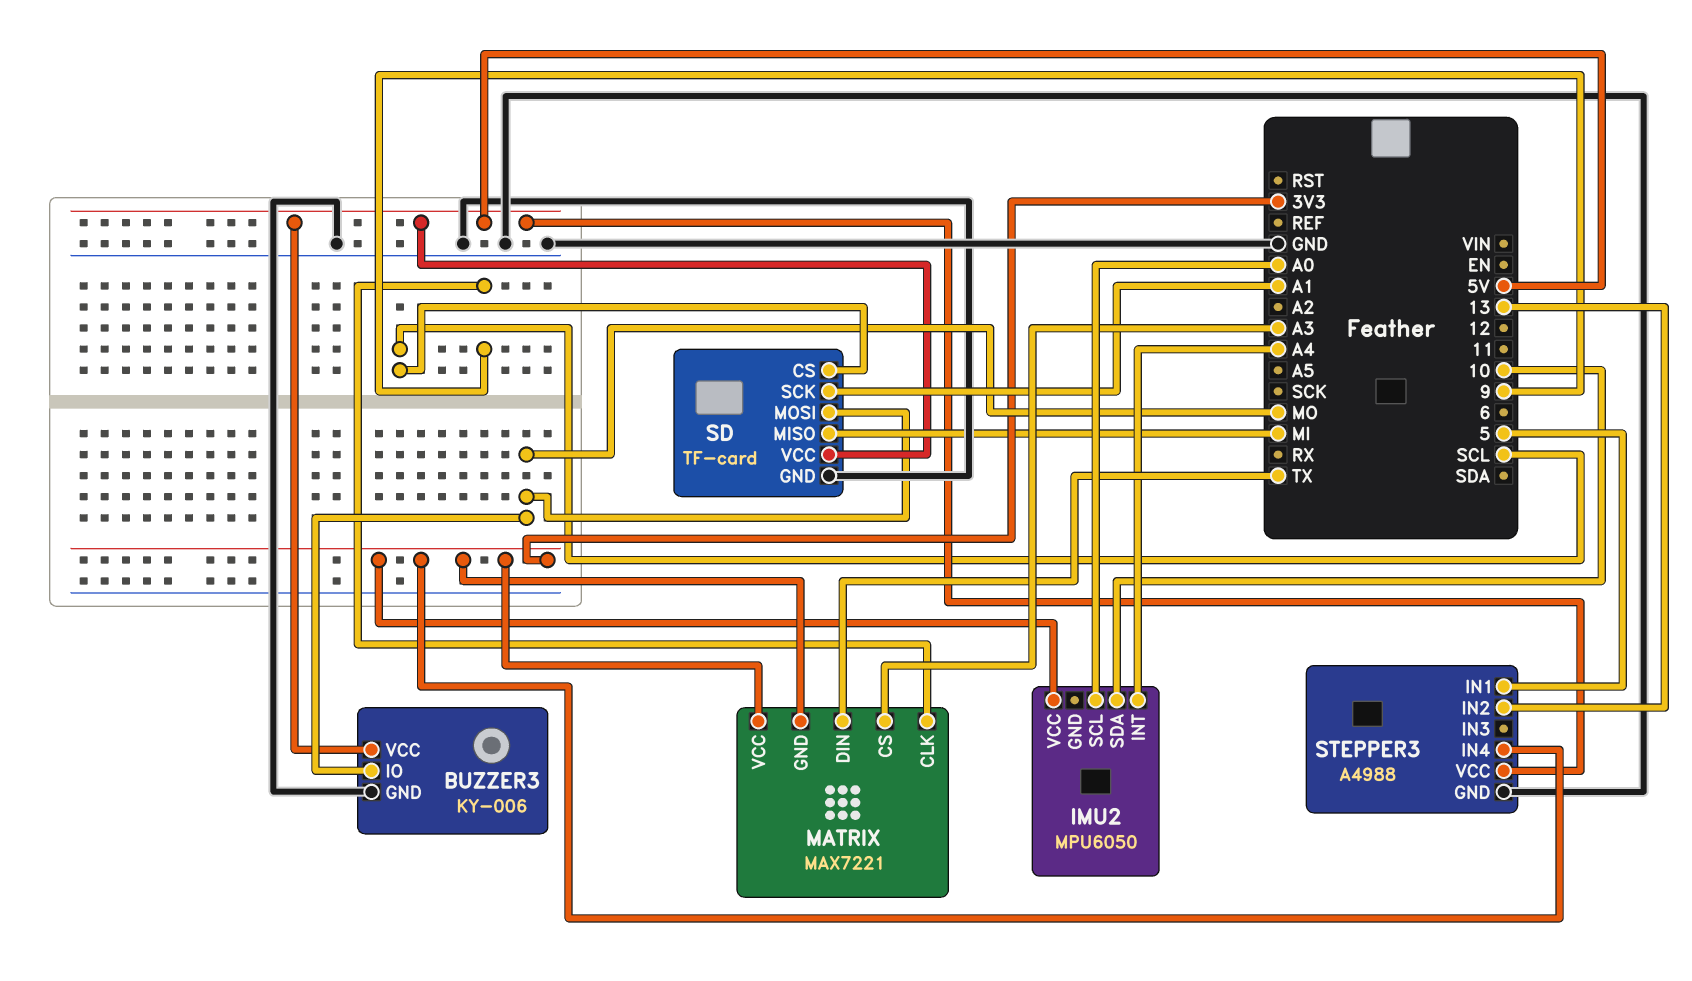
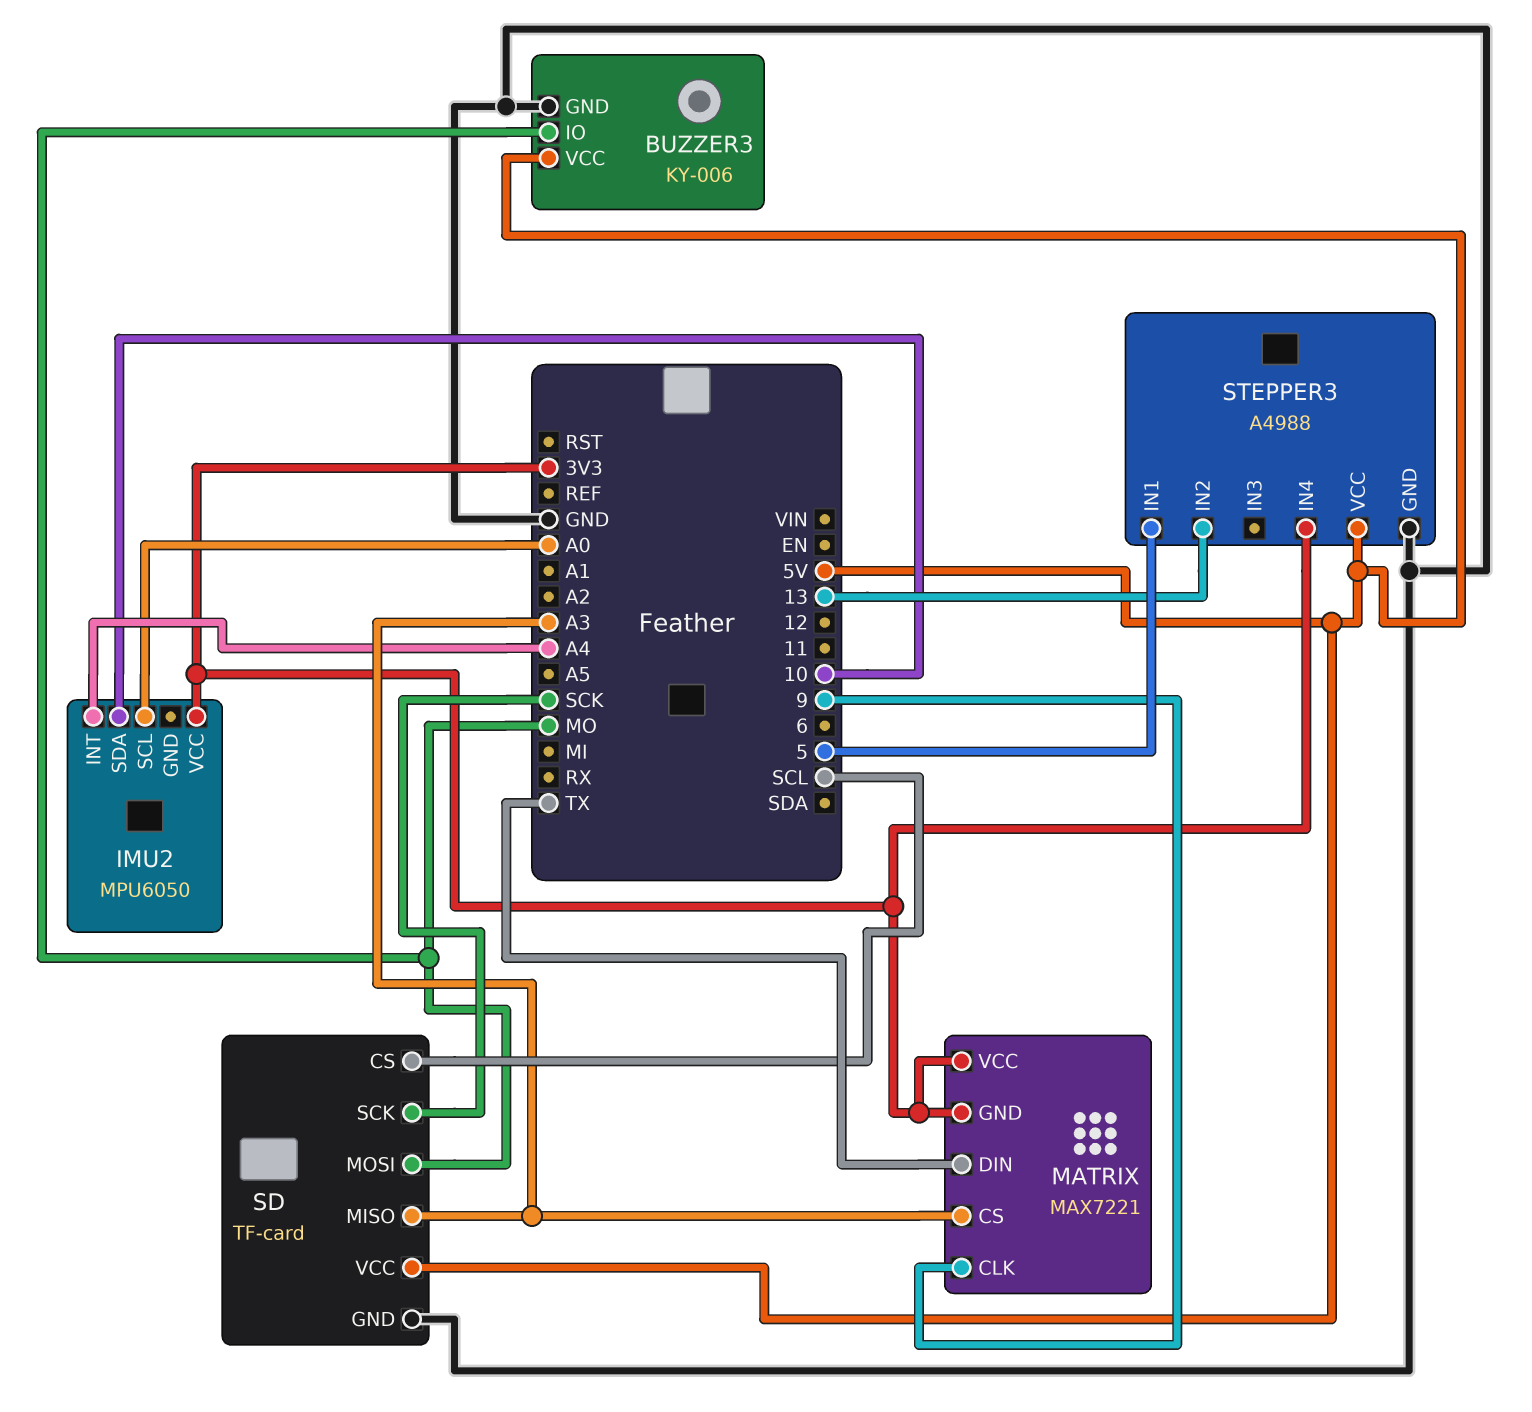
SD pin MISO: MI -> A3
SD pin SCK: A1 -> SCK

